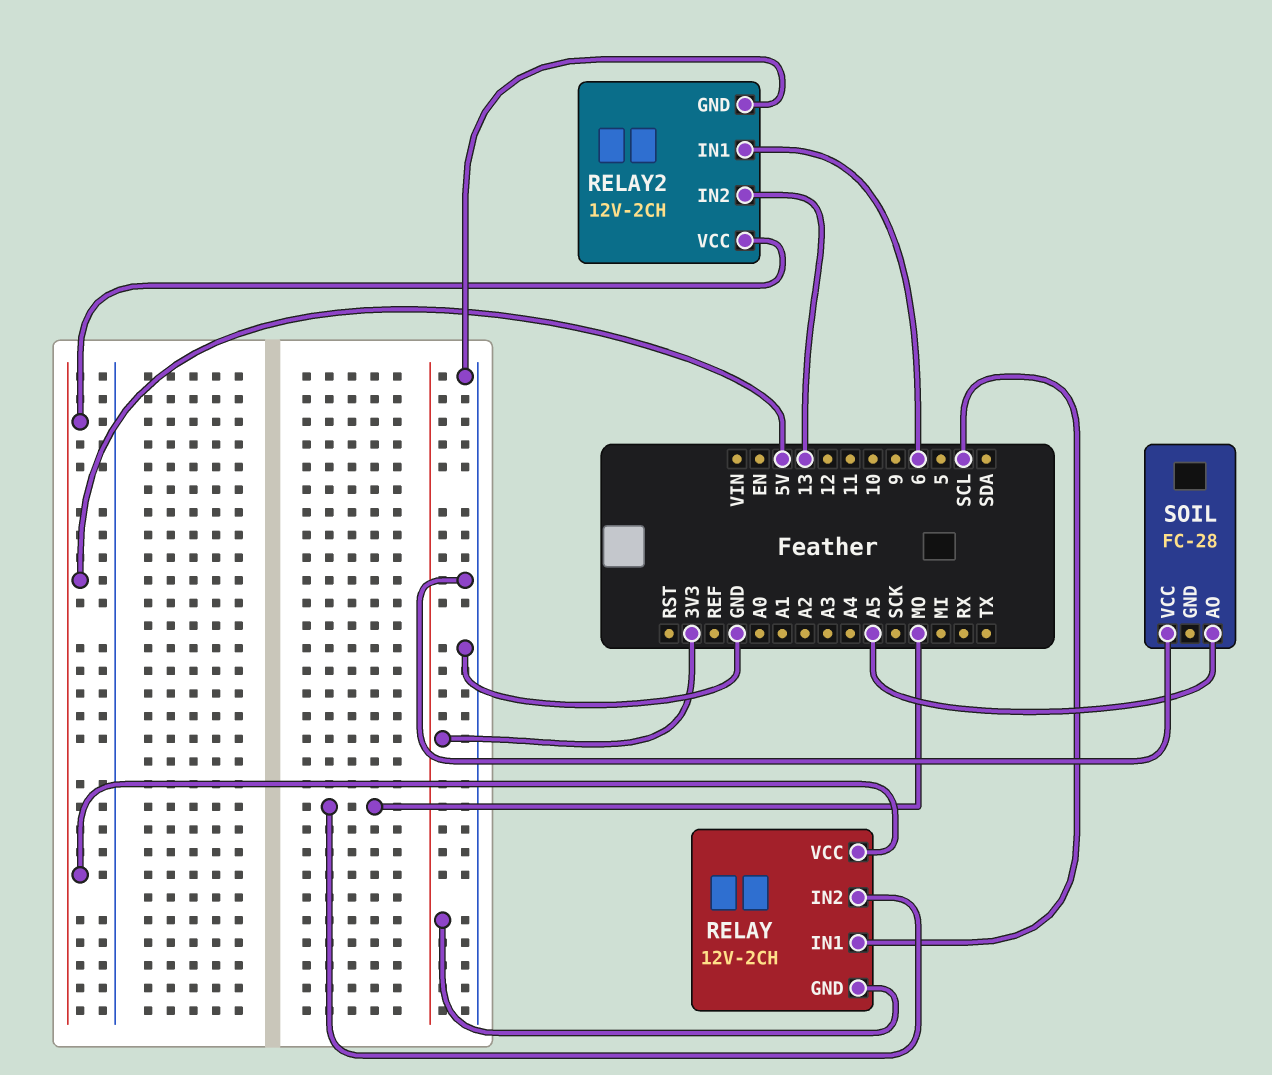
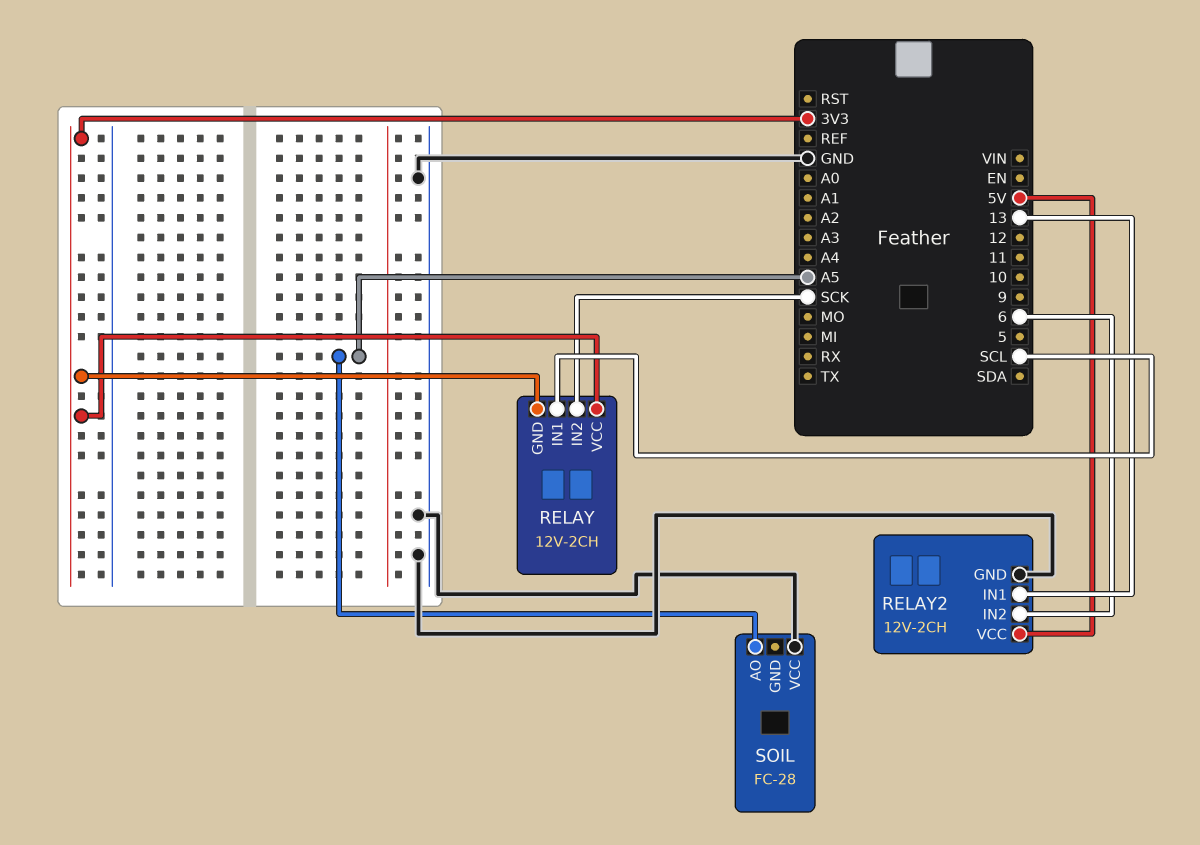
RELAY pin IN2: MO -> SCK
RELAY pin VCC: 5V -> 3V3
RELAY2 pin IN1: 6 -> 13
RELAY2 pin IN2: 13 -> 6

